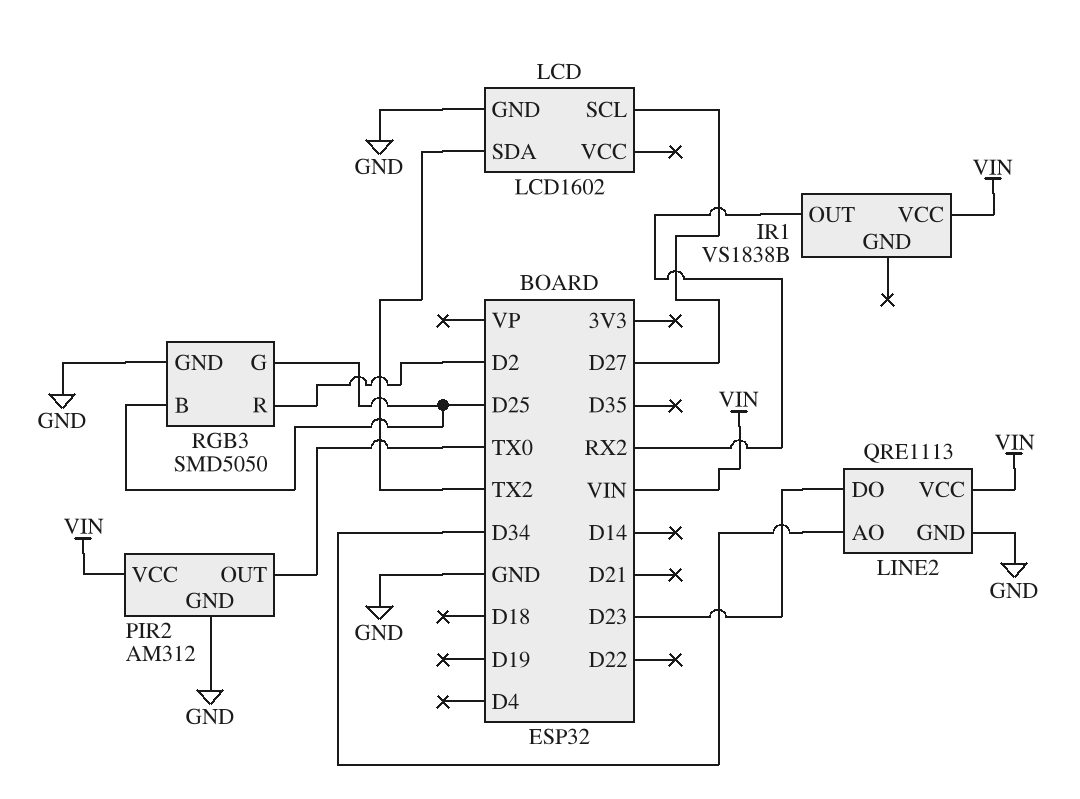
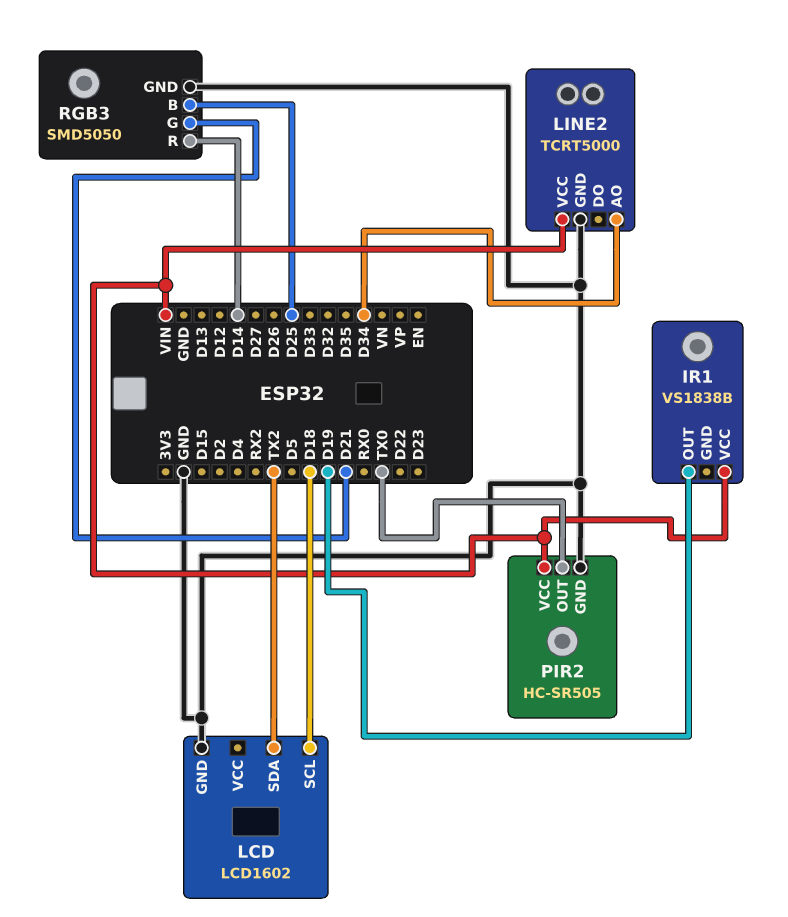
IR1 pin OUT: RX2 -> D19
LCD pin SCL: D27 -> D18
LINE2: QRE1113 -> TCRT5000
LINE2 pin DO: D23 -> none
PIR2: AM312 -> HC-SR505
RGB3 pin G: D25 -> D21
RGB3 pin R: D2 -> D14

